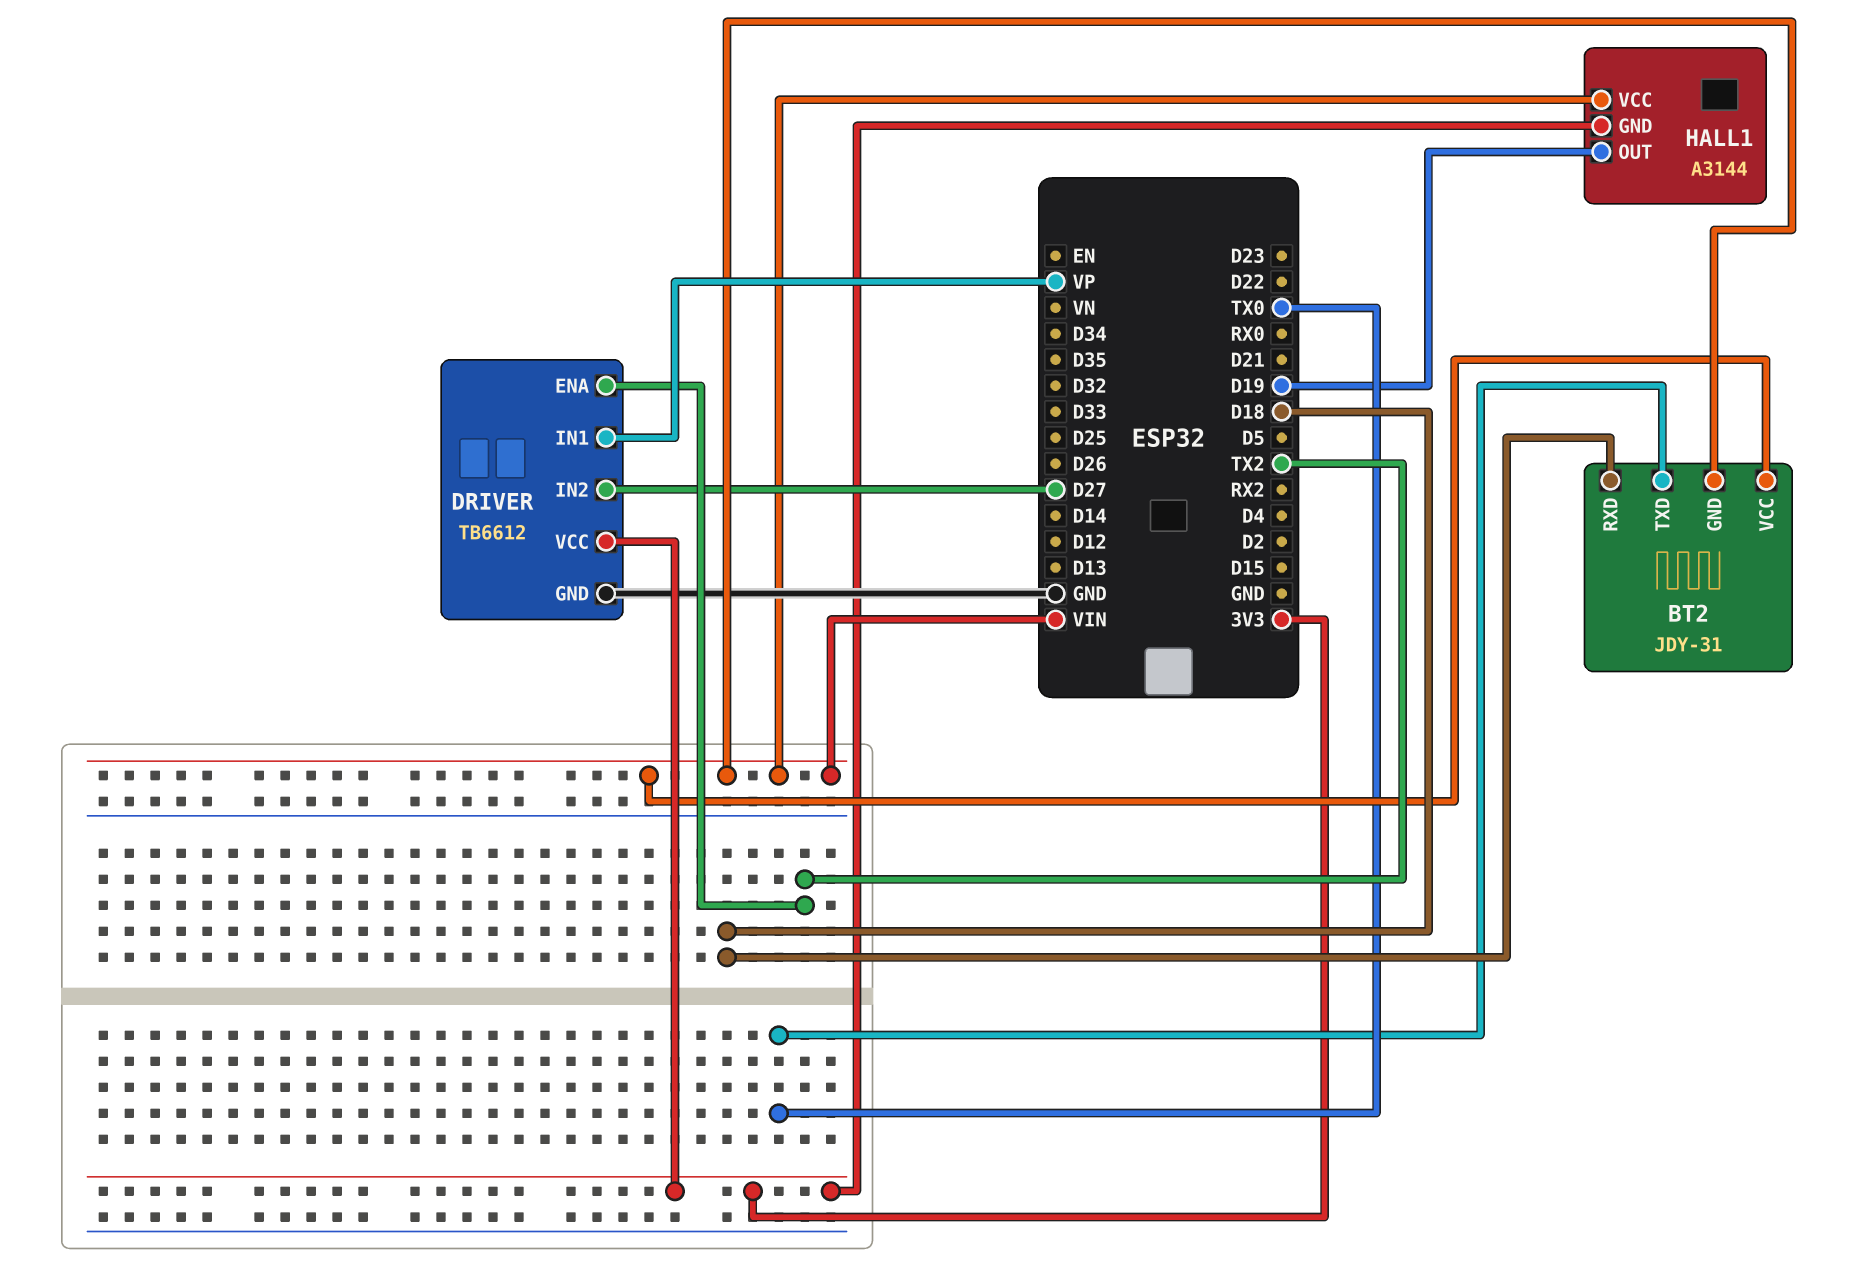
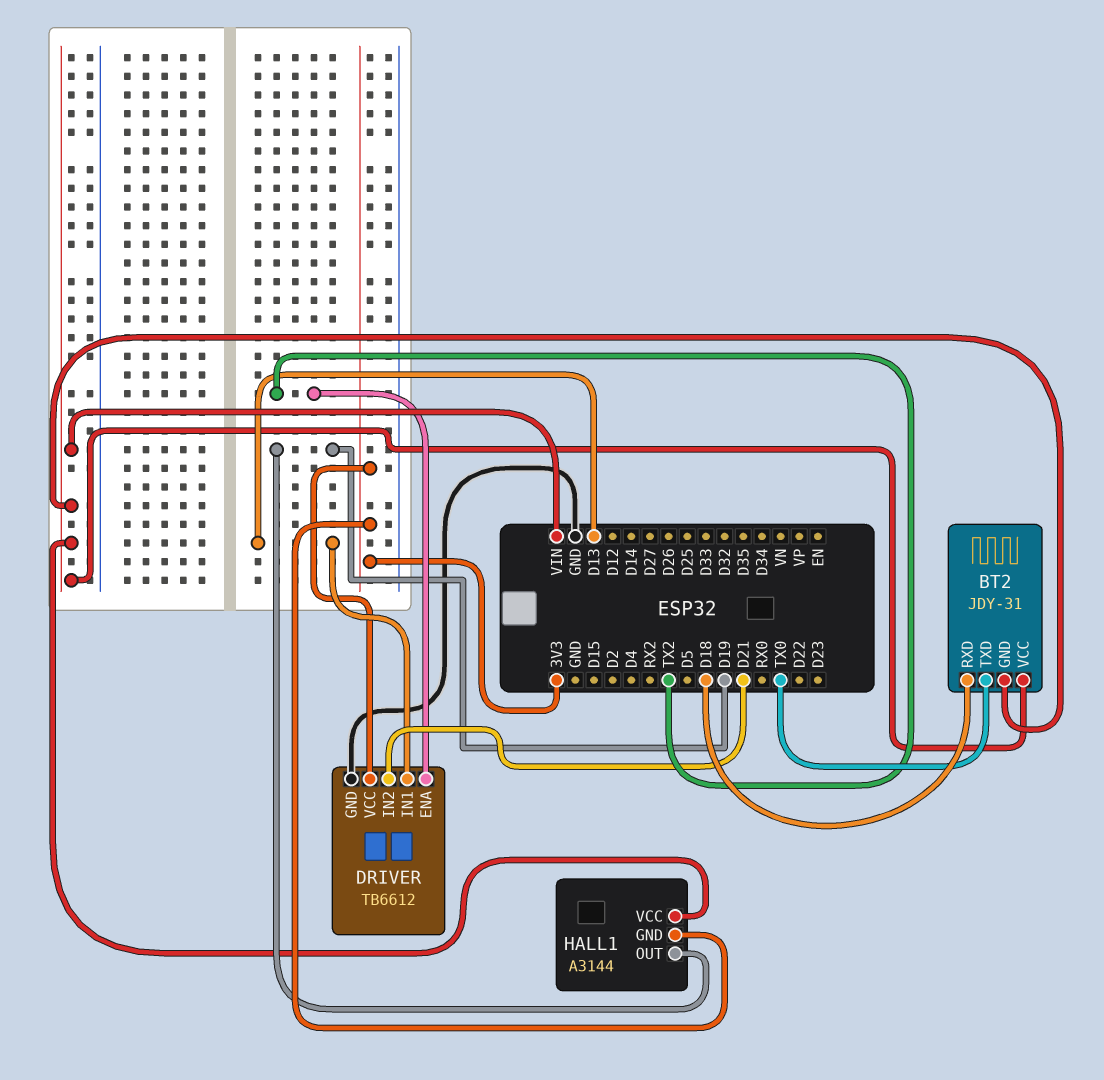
DRIVER pin IN1: VP -> D13
DRIVER pin IN2: D27 -> D21

